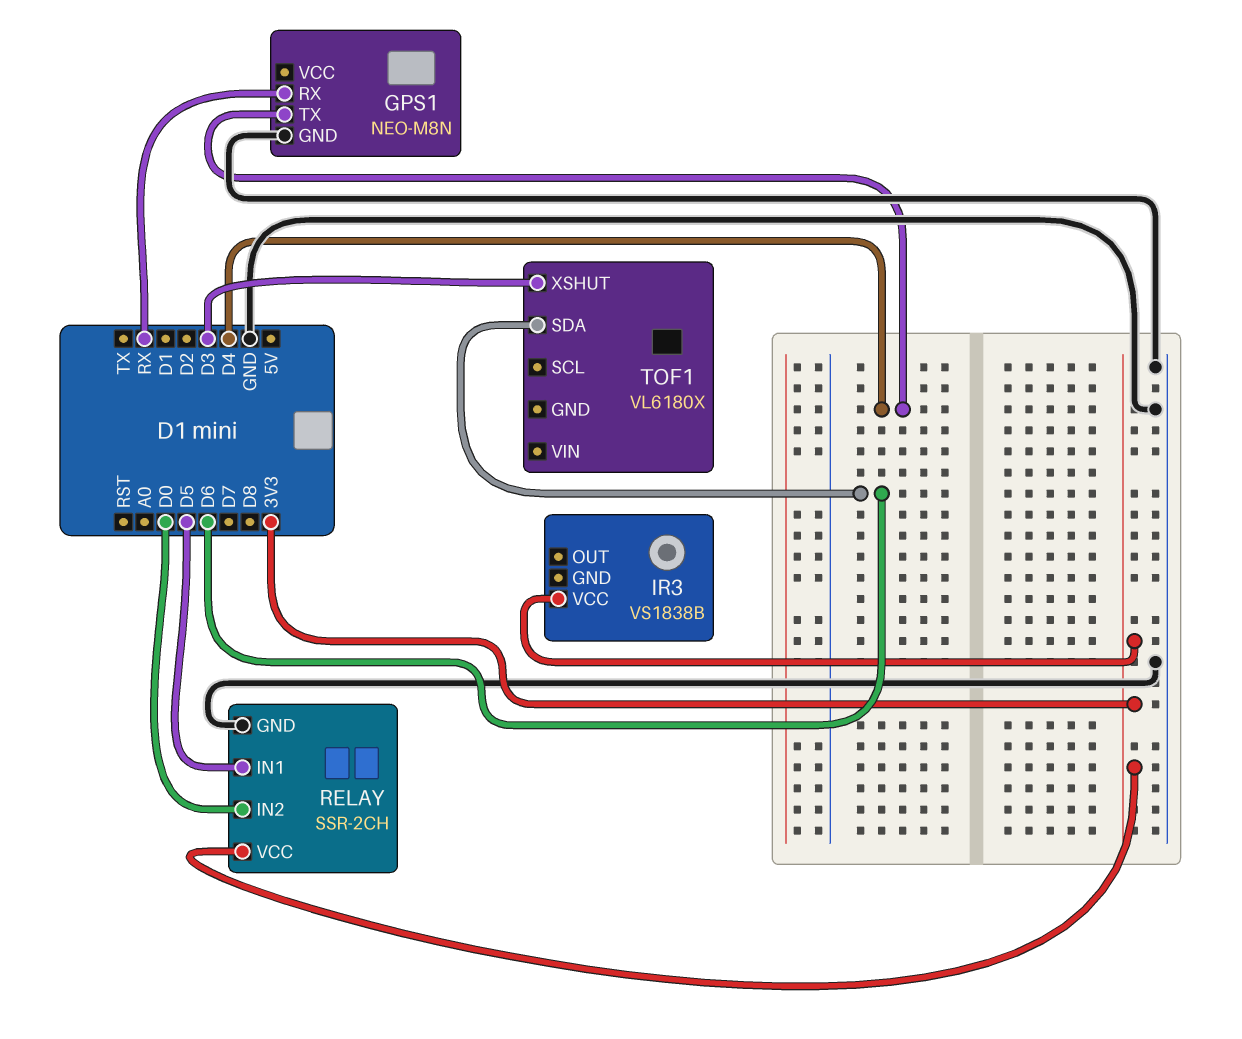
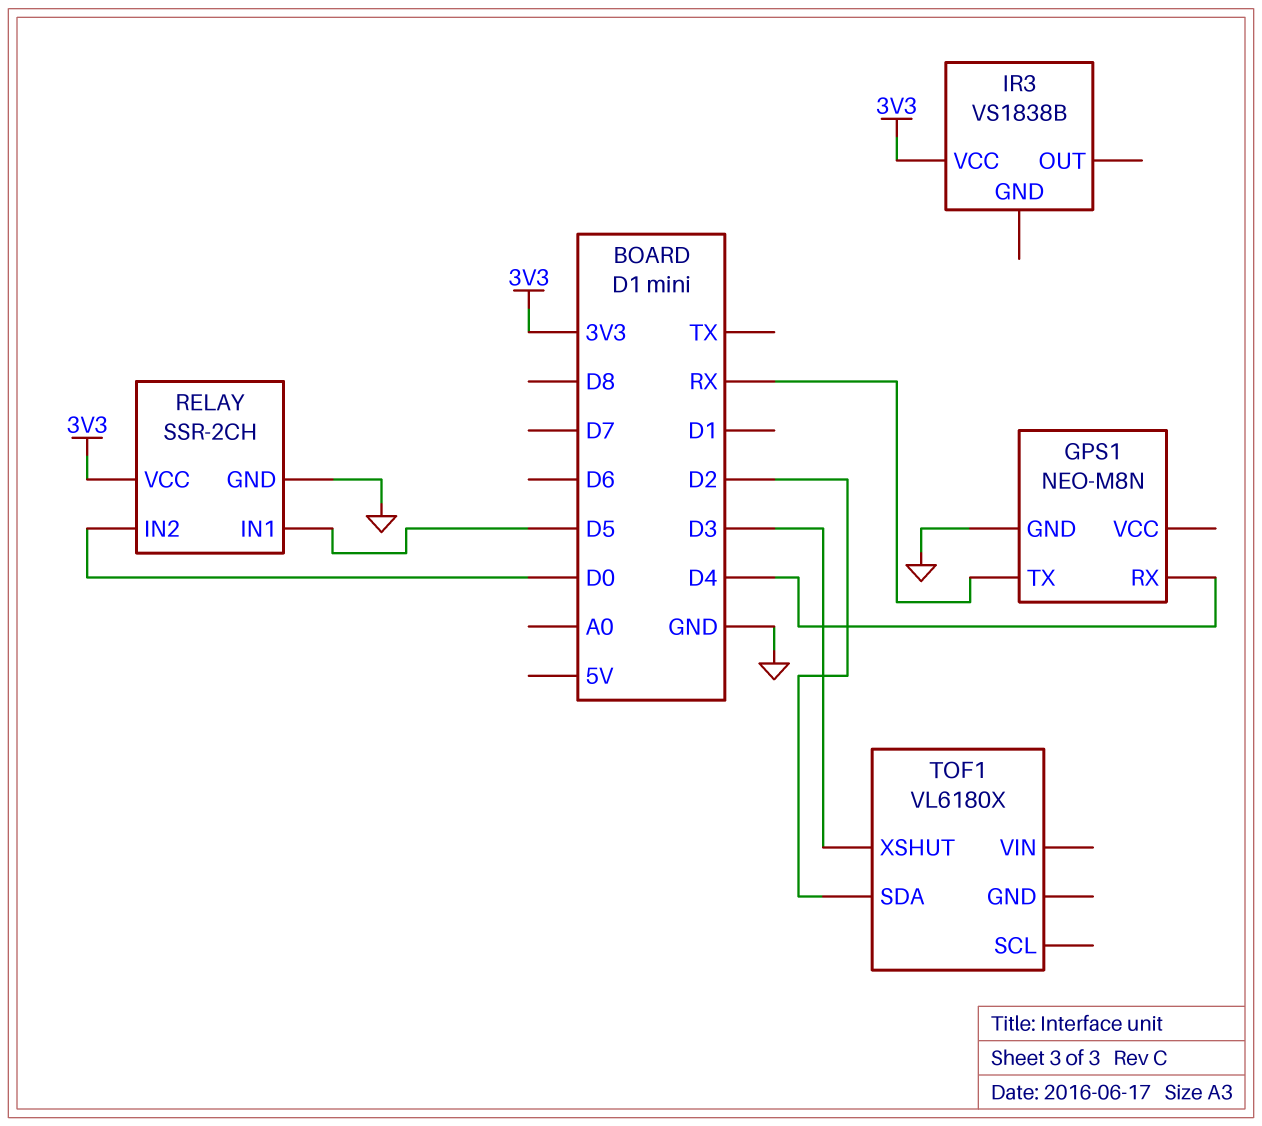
GPS1 pin RX: RX -> D4
GPS1 pin TX: D4 -> RX
TOF1 pin SDA: D6 -> D2

